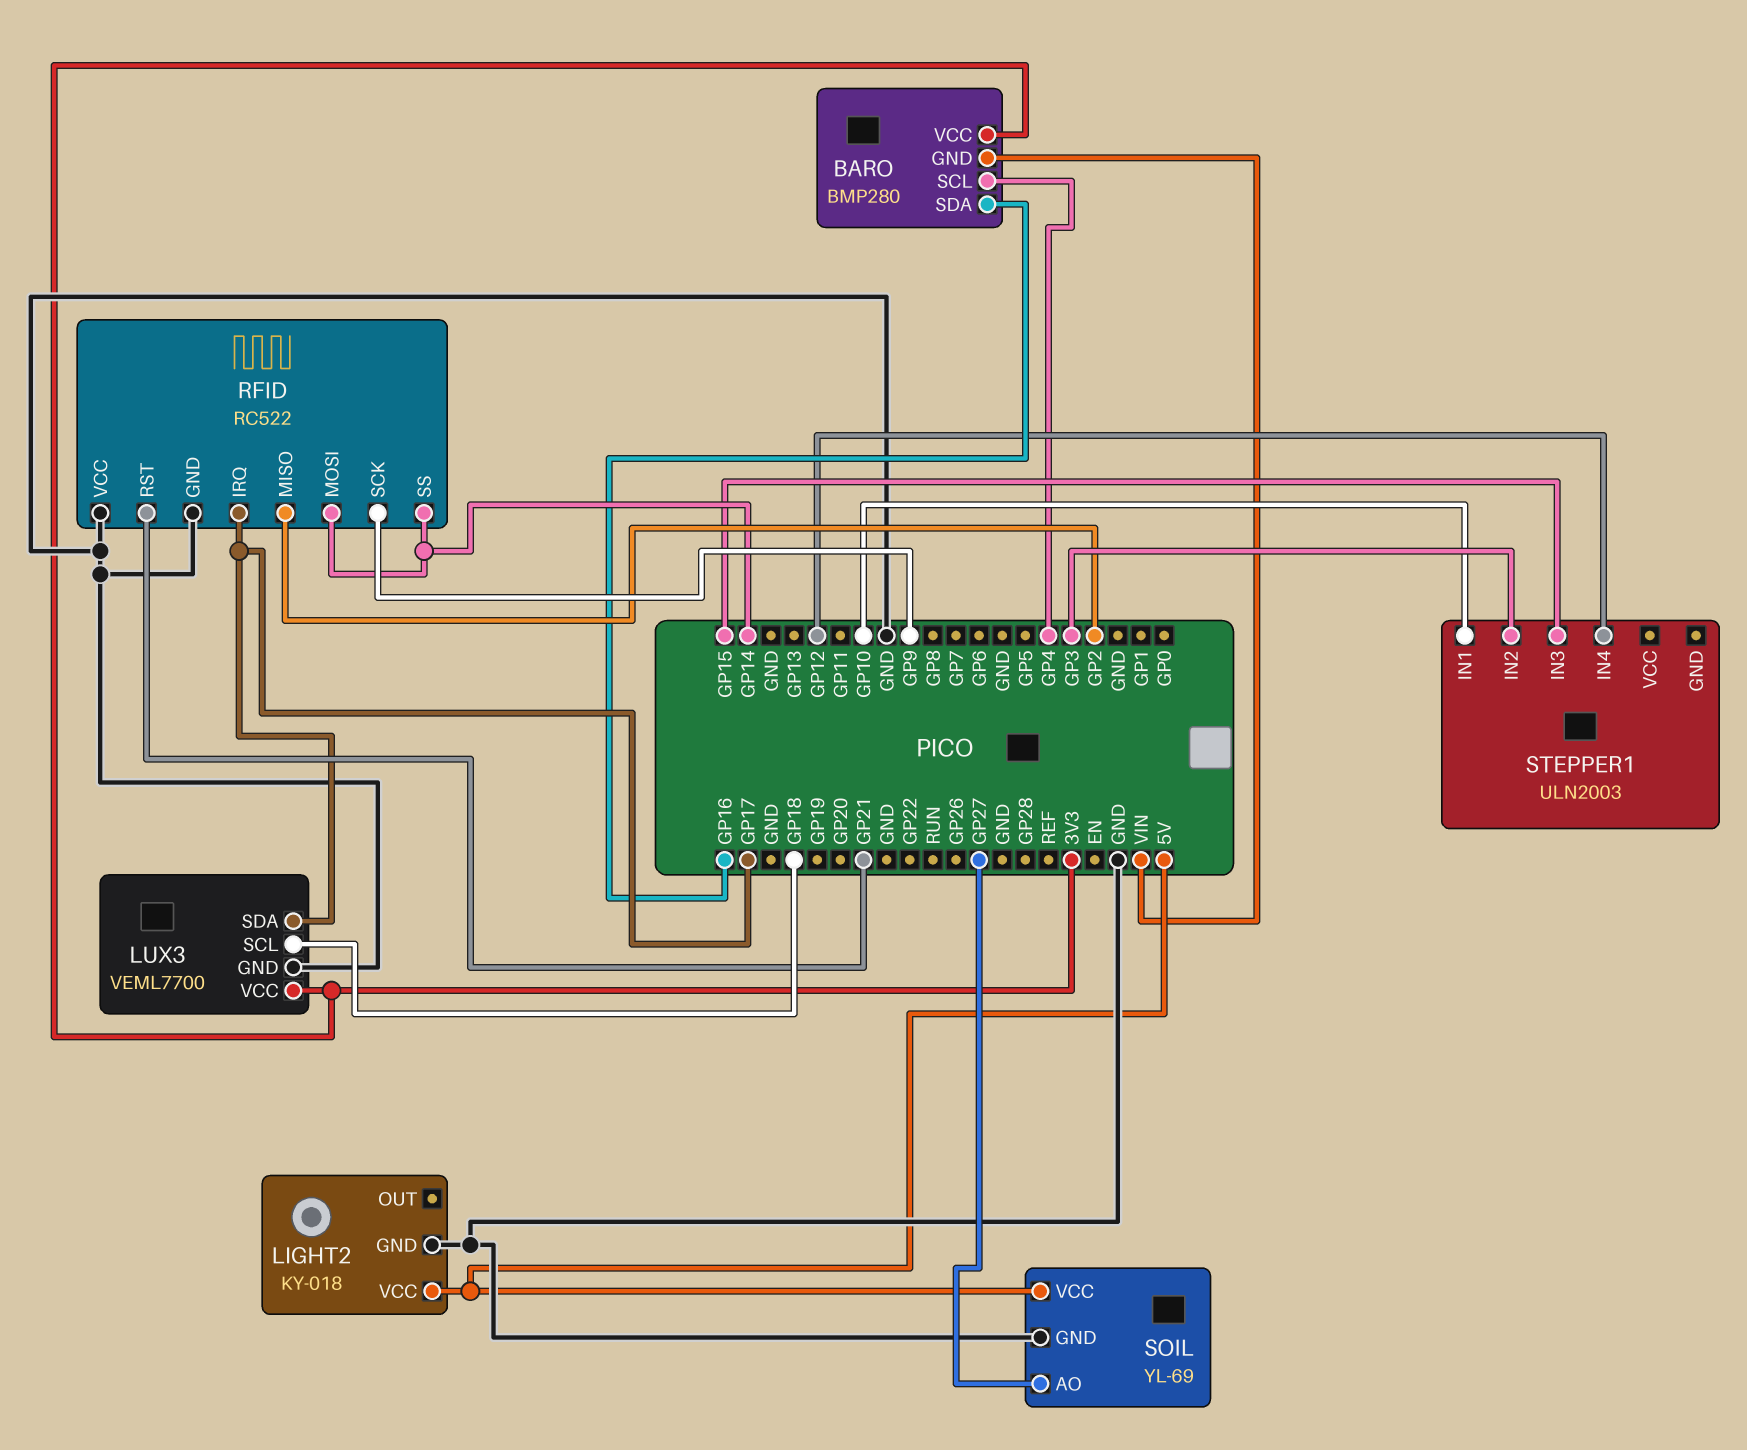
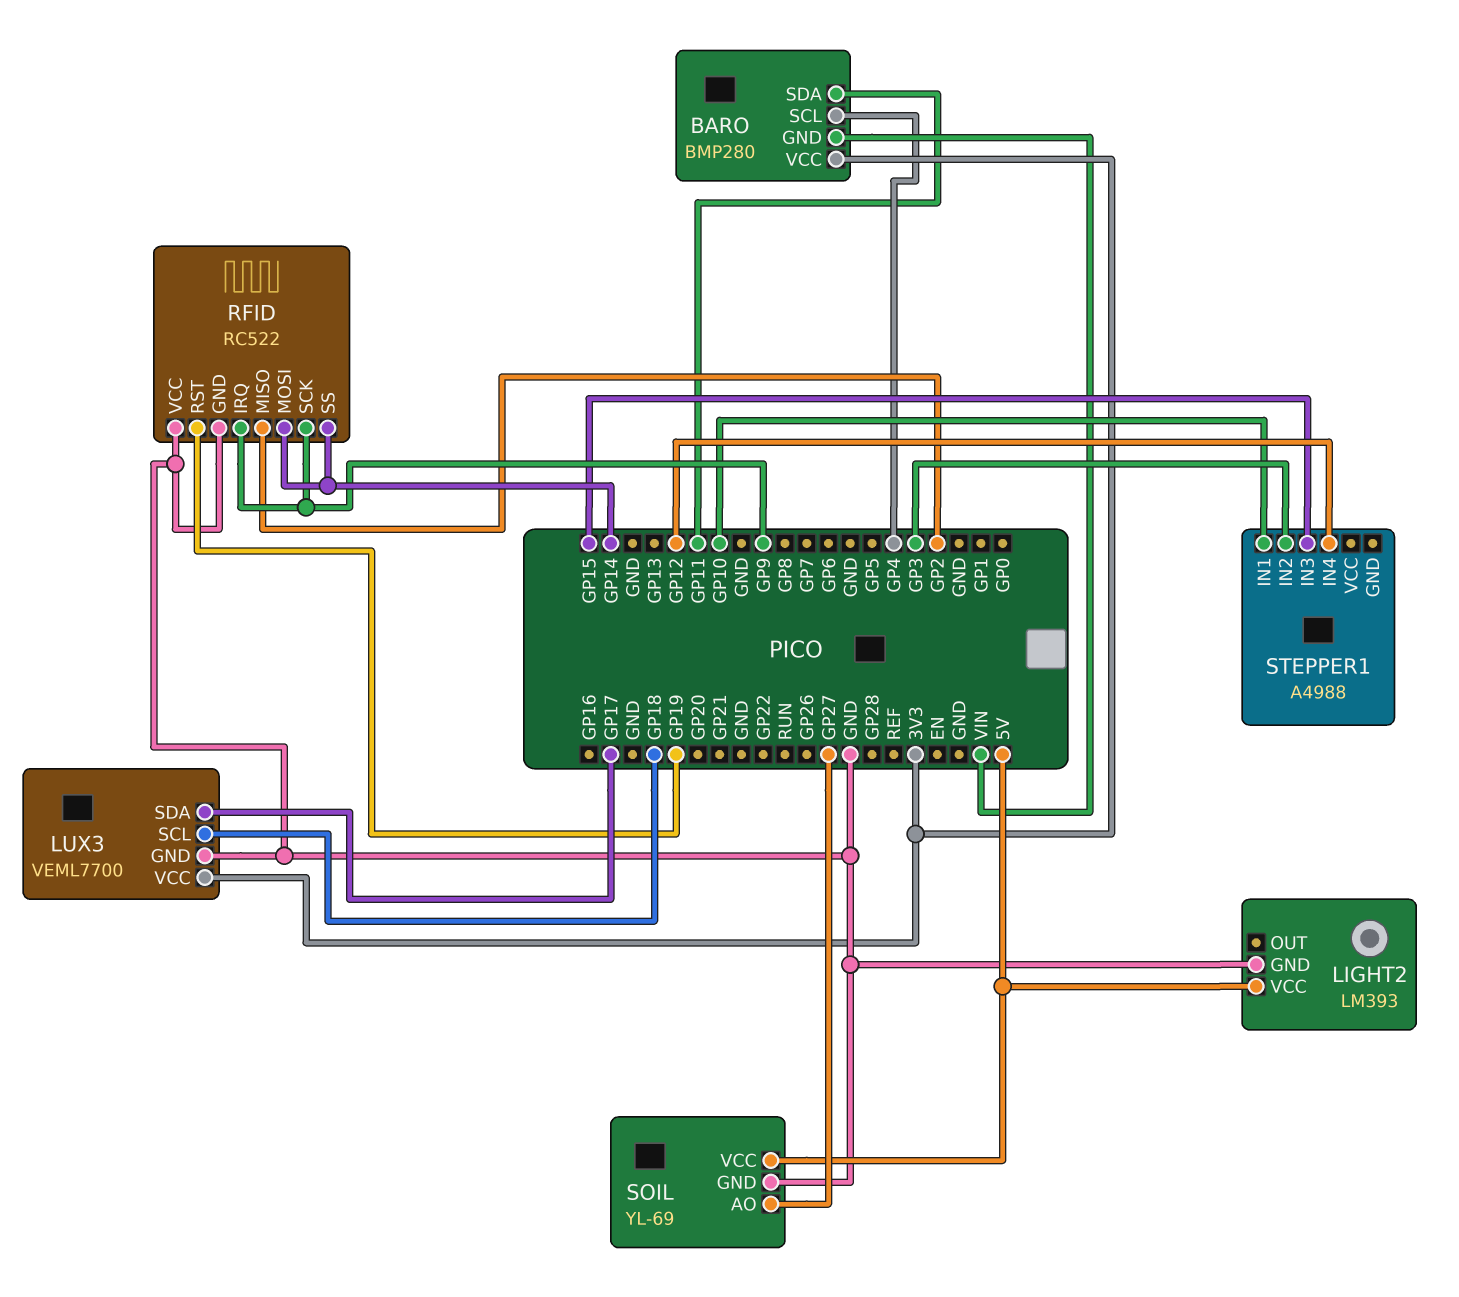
BARO pin SDA: GP16 -> GP11
LIGHT2: KY-018 -> LM393
RFID pin IRQ: GP17 -> GP9
RFID pin RST: GP21 -> GP19
STEPPER1: ULN2003 -> A4988

